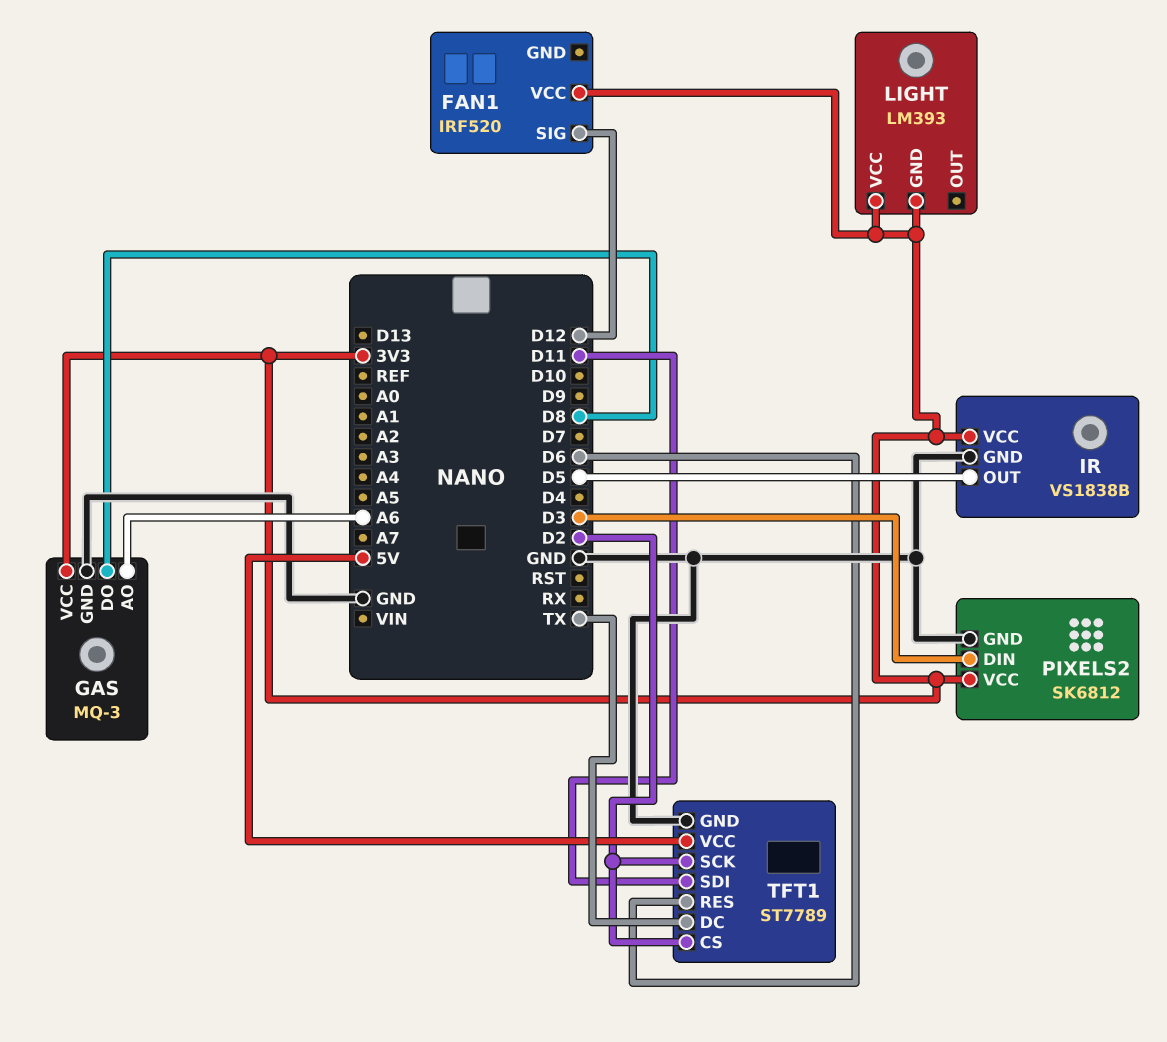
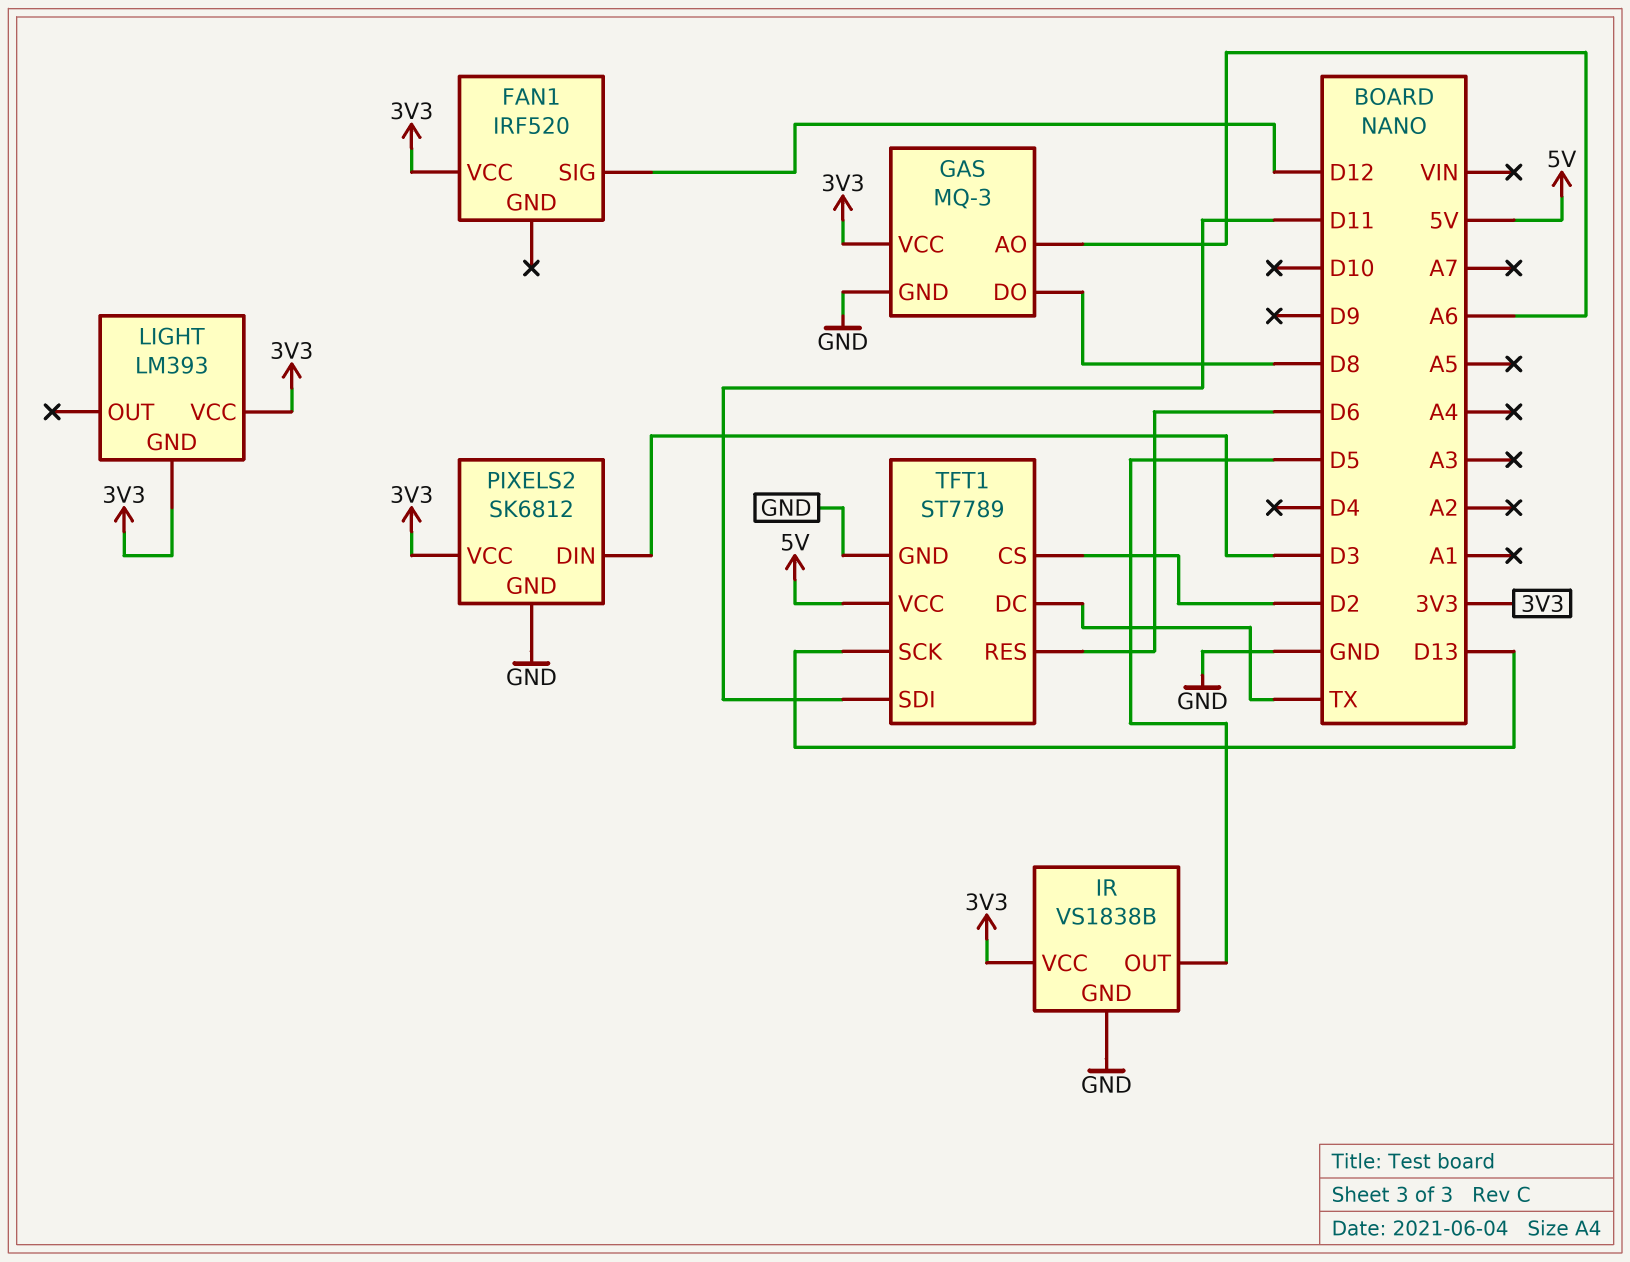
TFT1 pin SCK: D2 -> D13

